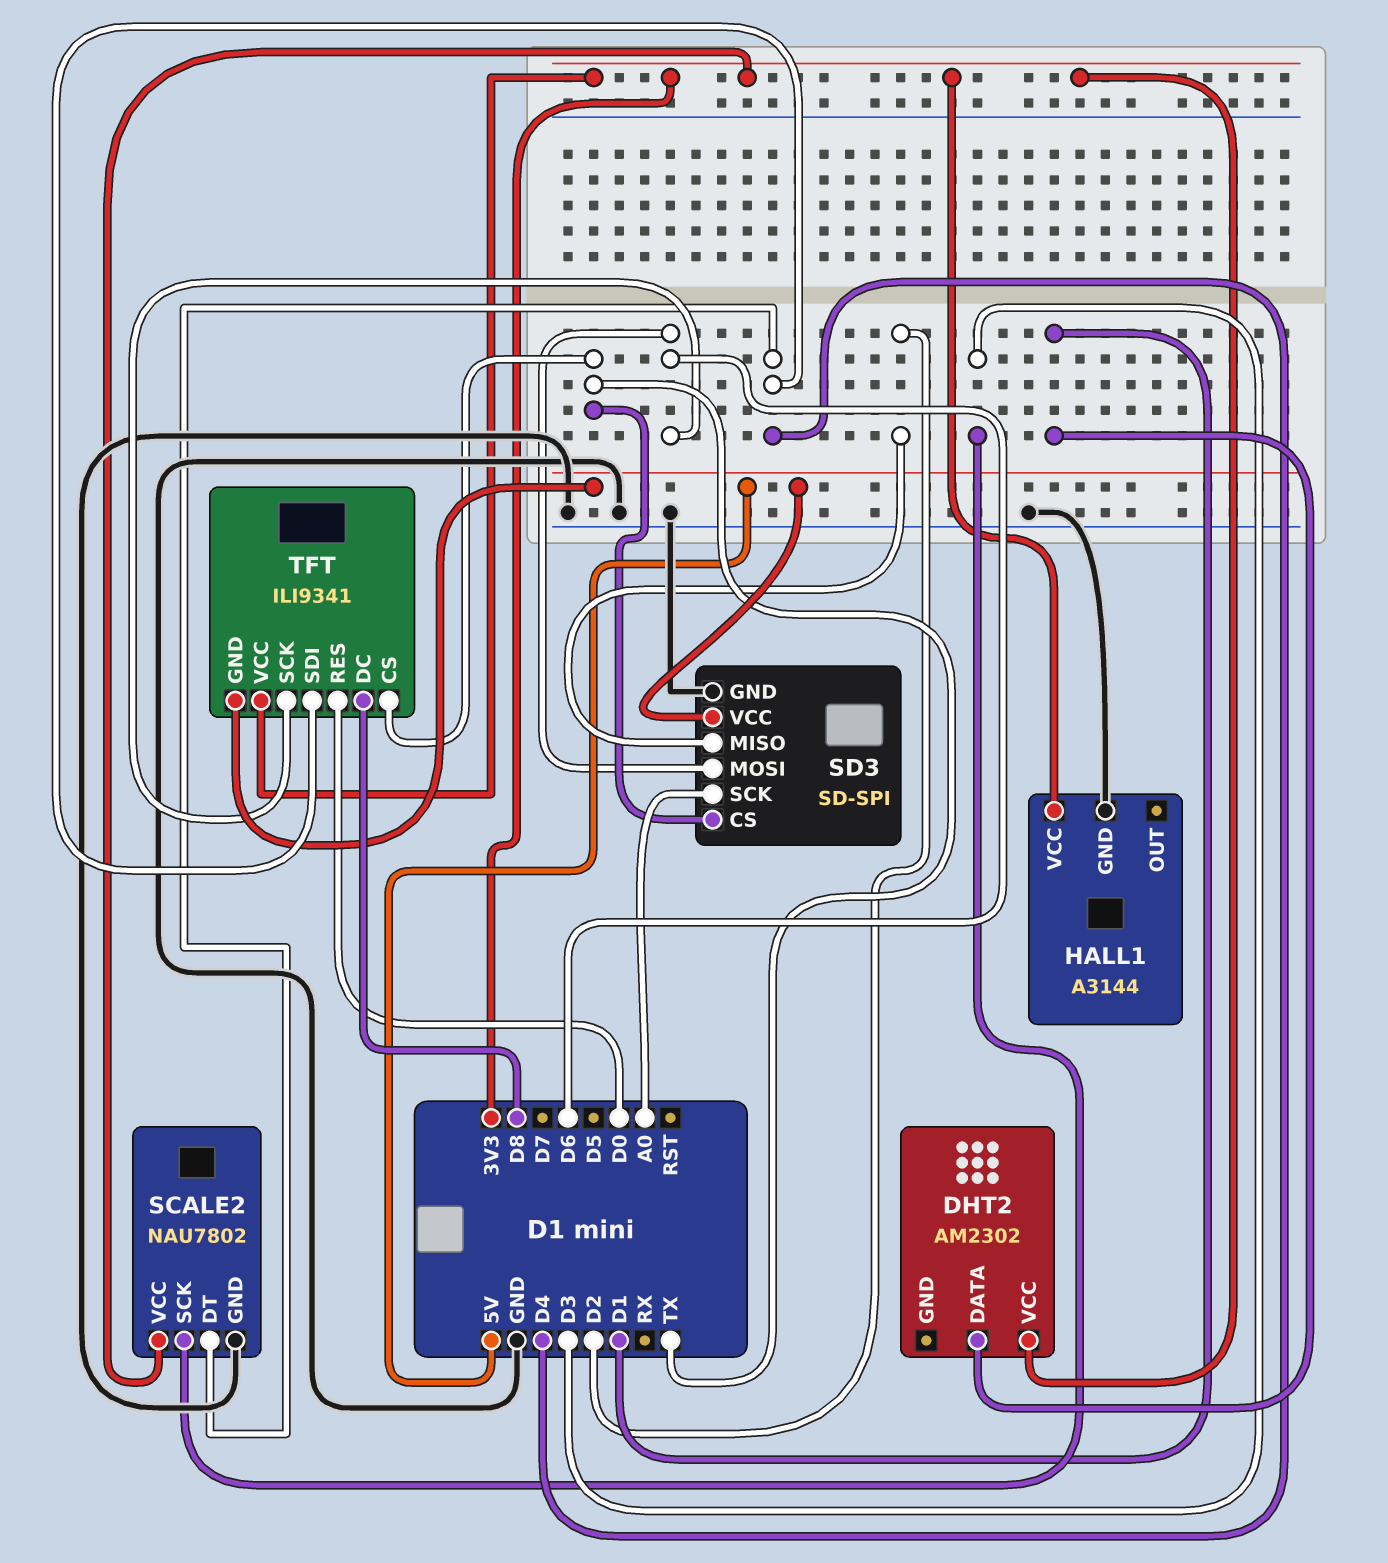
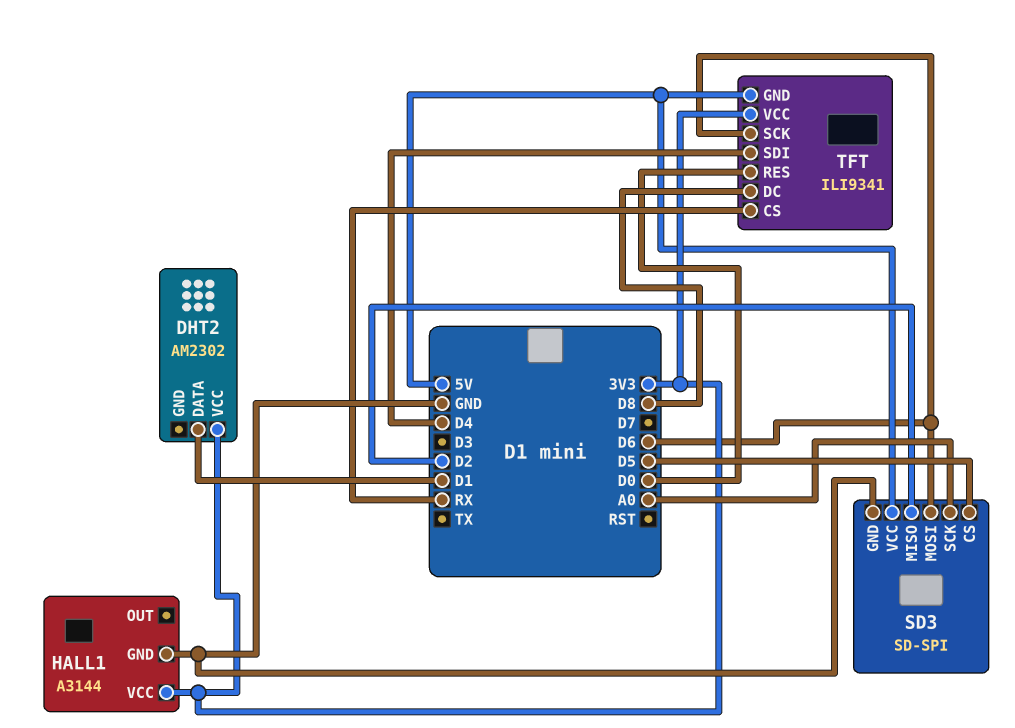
SCALE2: NAU7802 -> none
SCALE2 pin DT: D4 -> none
SCALE2 pin GND: GND -> none
SCALE2 pin SCK: D3 -> none
SCALE2 pin VCC: 3V3 -> none
SD3 pin CS: TX -> D5
TFT pin CS: TX -> RX

